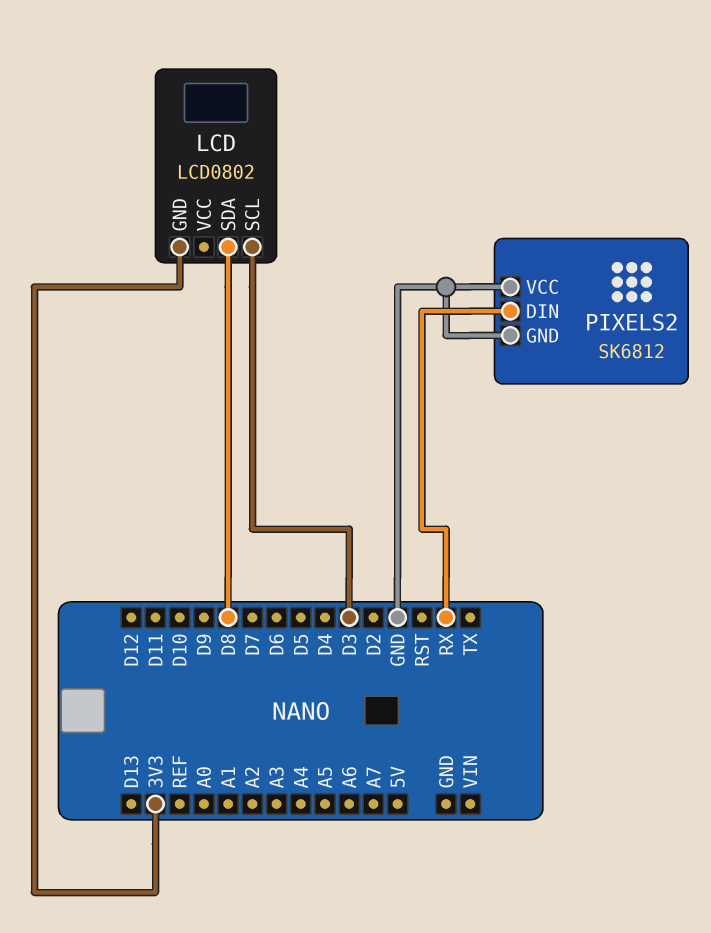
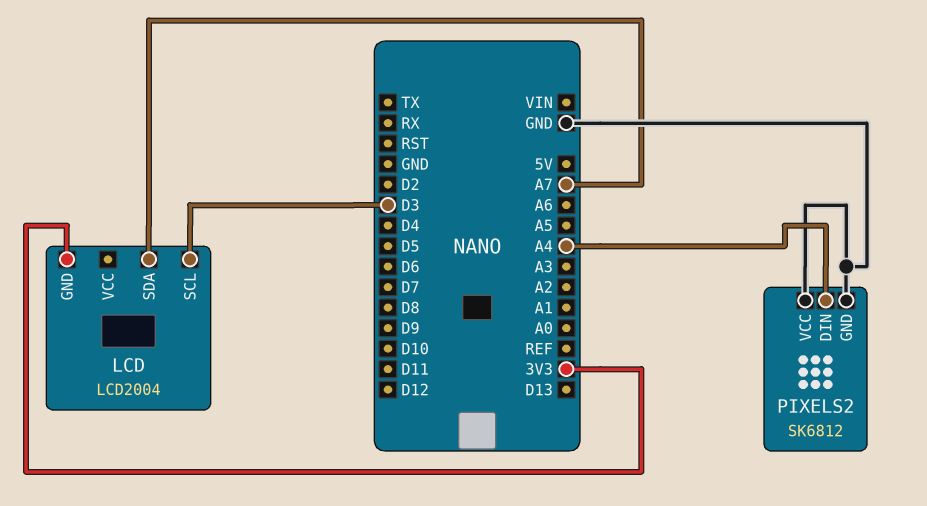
LCD: LCD0802 -> LCD2004
LCD pin SDA: D8 -> A7
PIXELS2 pin DIN: RX -> A4

